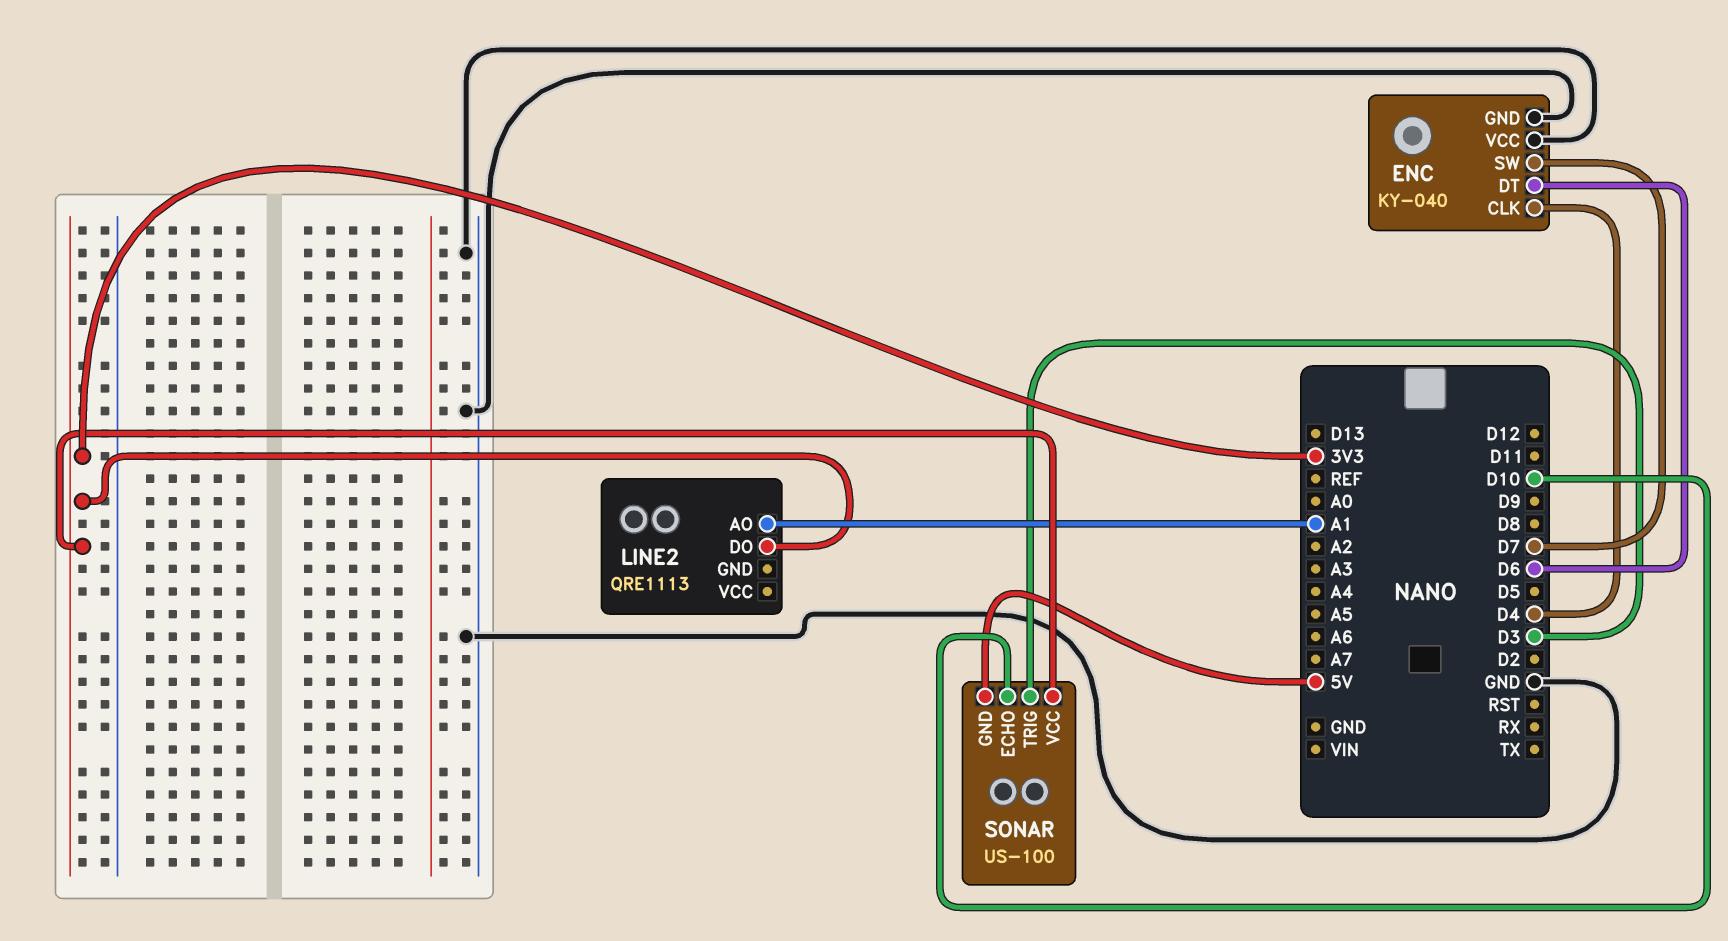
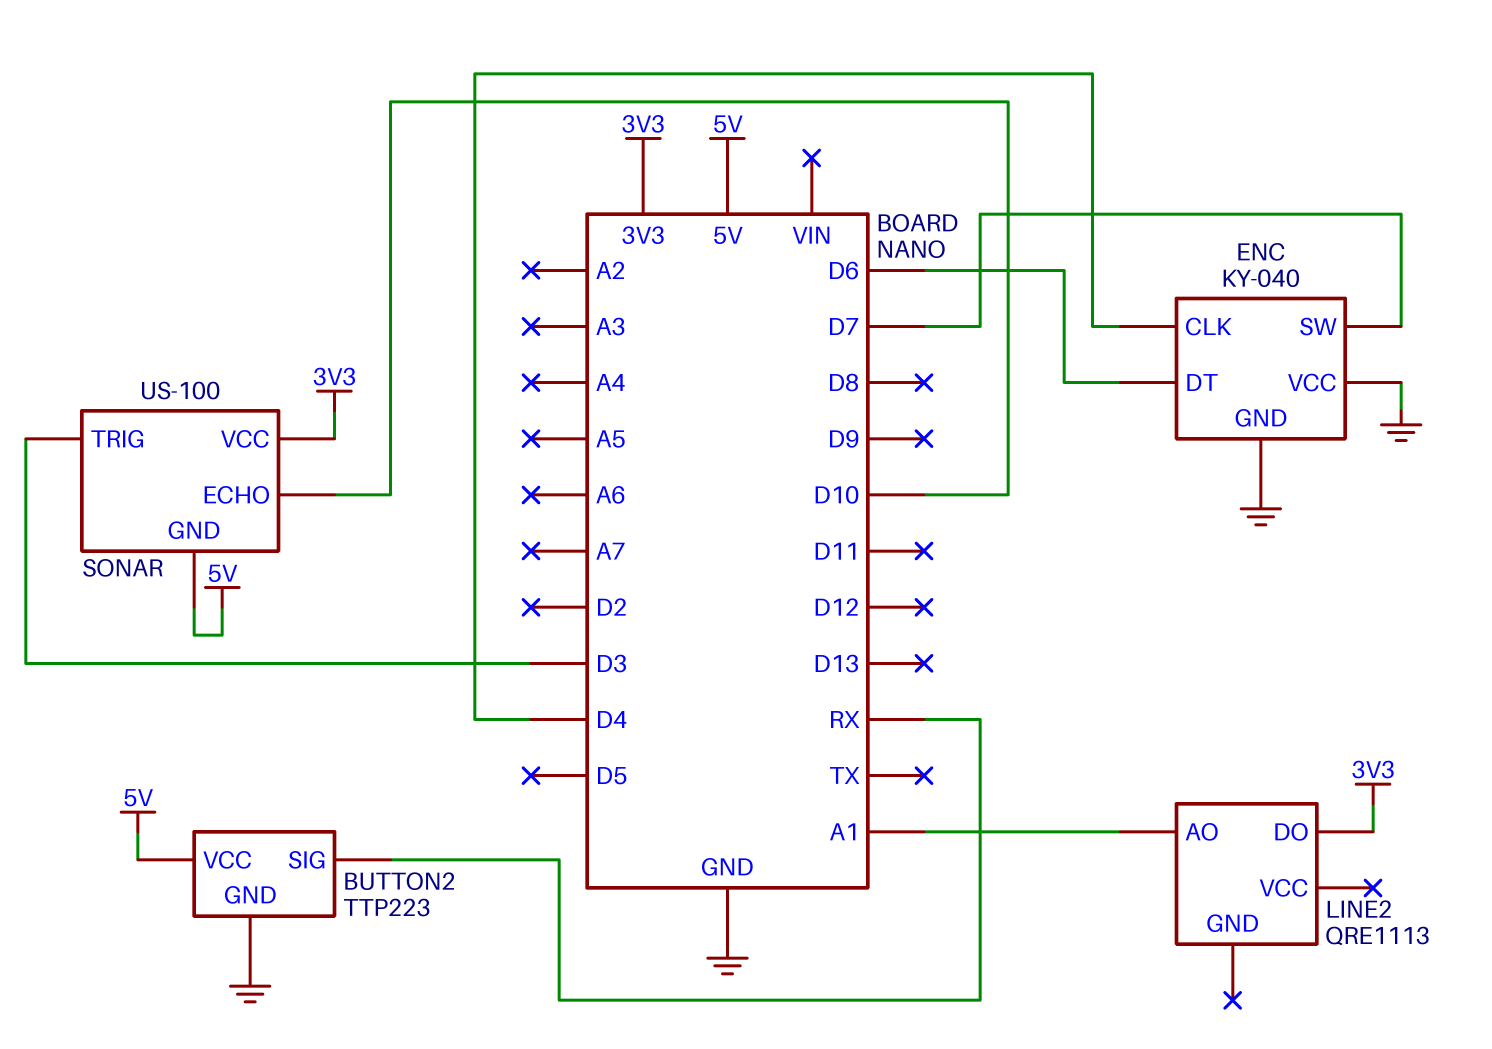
BUTTON2: none -> TTP223
BUTTON2 pin GND: none -> GND
BUTTON2 pin SIG: none -> RX
BUTTON2 pin VCC: none -> 5V

